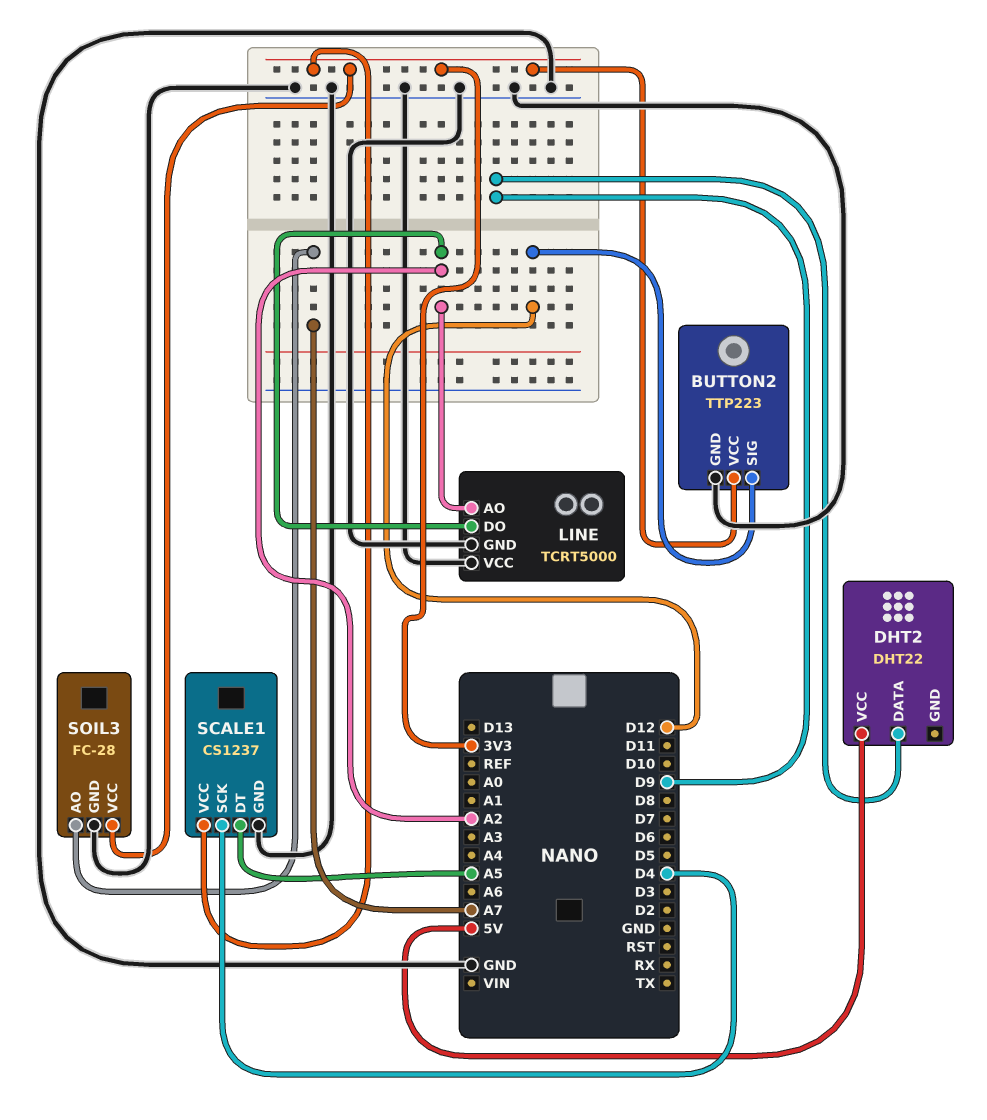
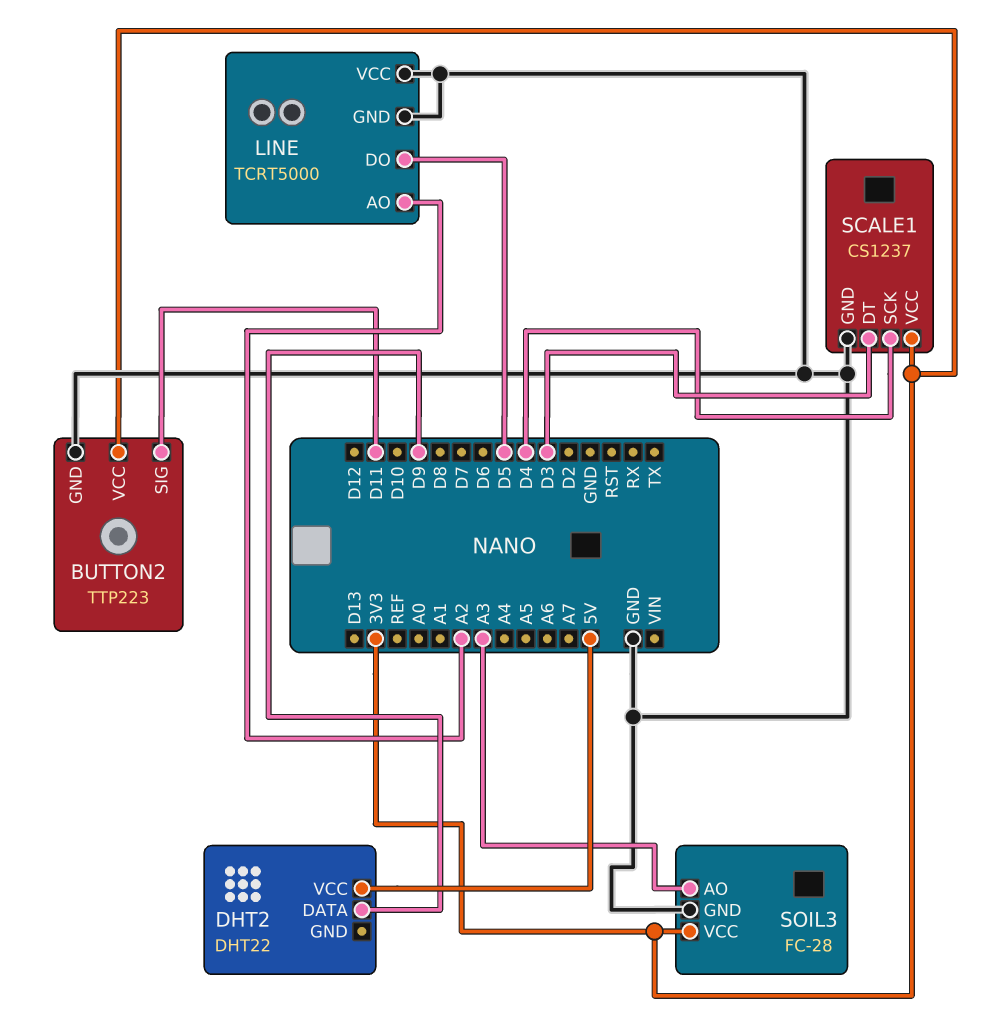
BUTTON2 pin SIG: D12 -> D11
LINE pin DO: A2 -> D5
SCALE1 pin DT: A5 -> D3
SOIL3 pin AO: A7 -> A3

